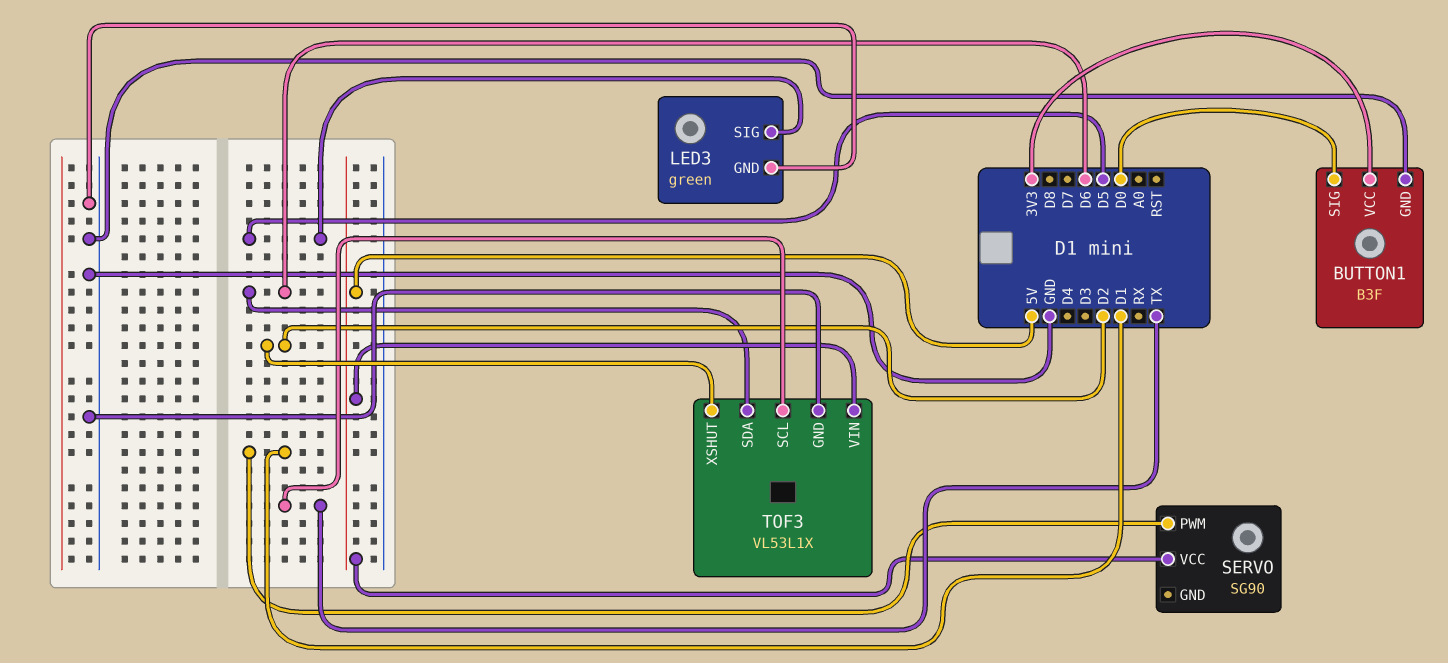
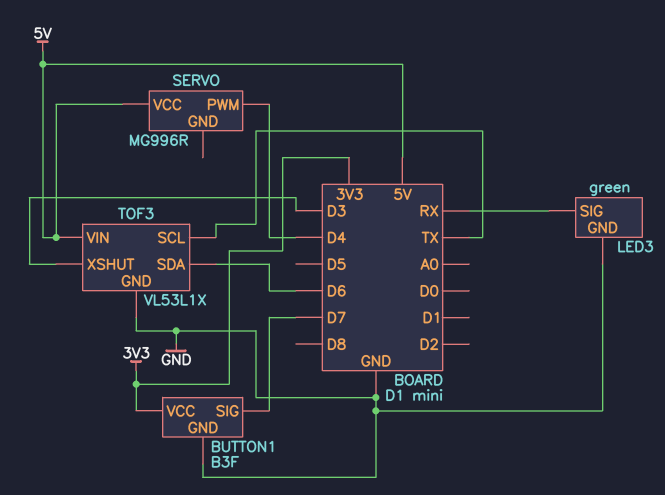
BUTTON1 pin SIG: D0 -> D7
LED3 pin SIG: D5 -> RX
SERVO: SG90 -> MG996R
SERVO pin PWM: D1 -> D4
TOF3 pin XSHUT: D2 -> D3

